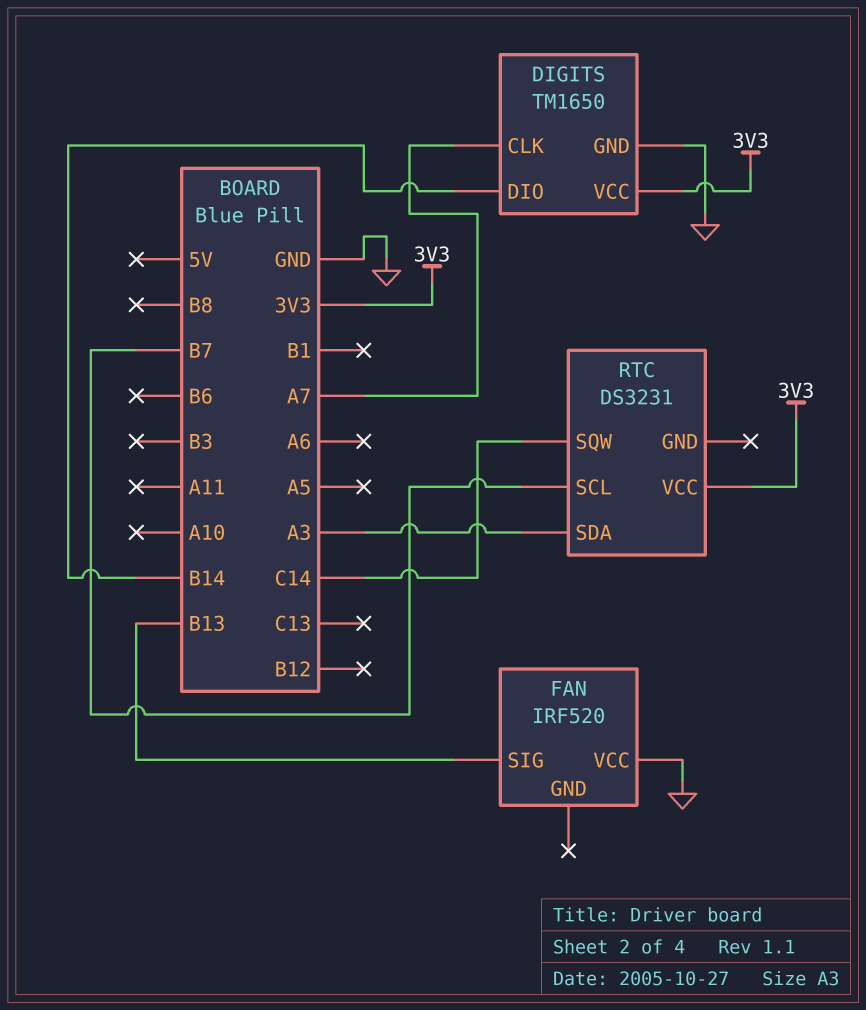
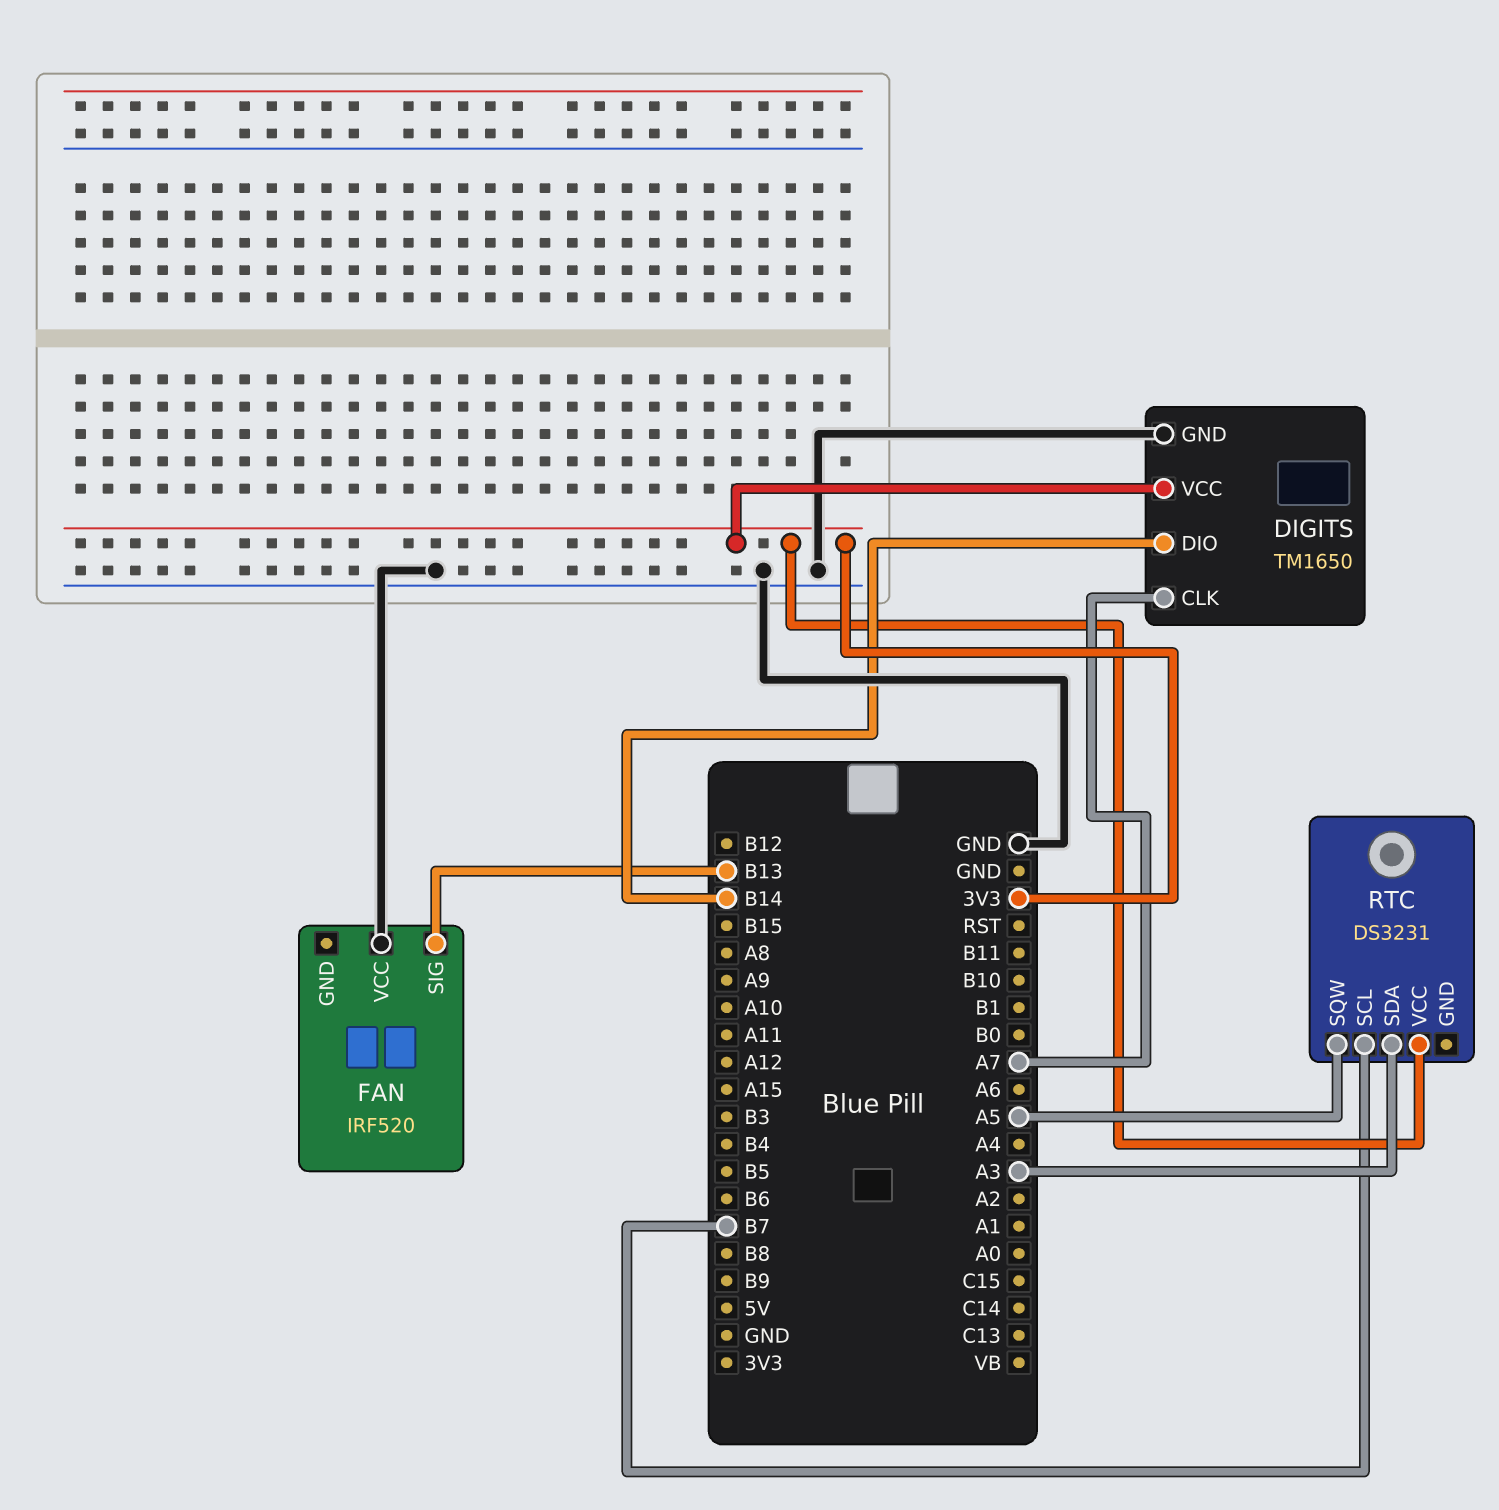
RTC pin SQW: C14 -> A5

